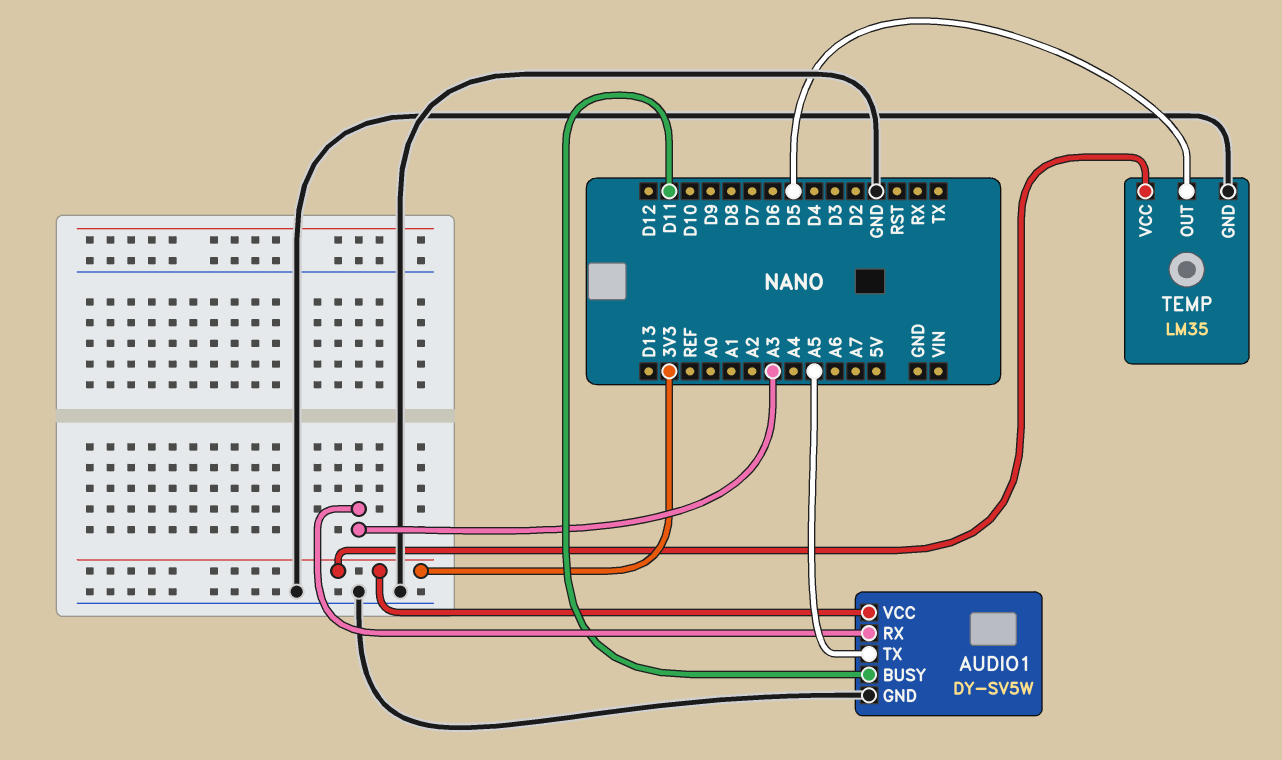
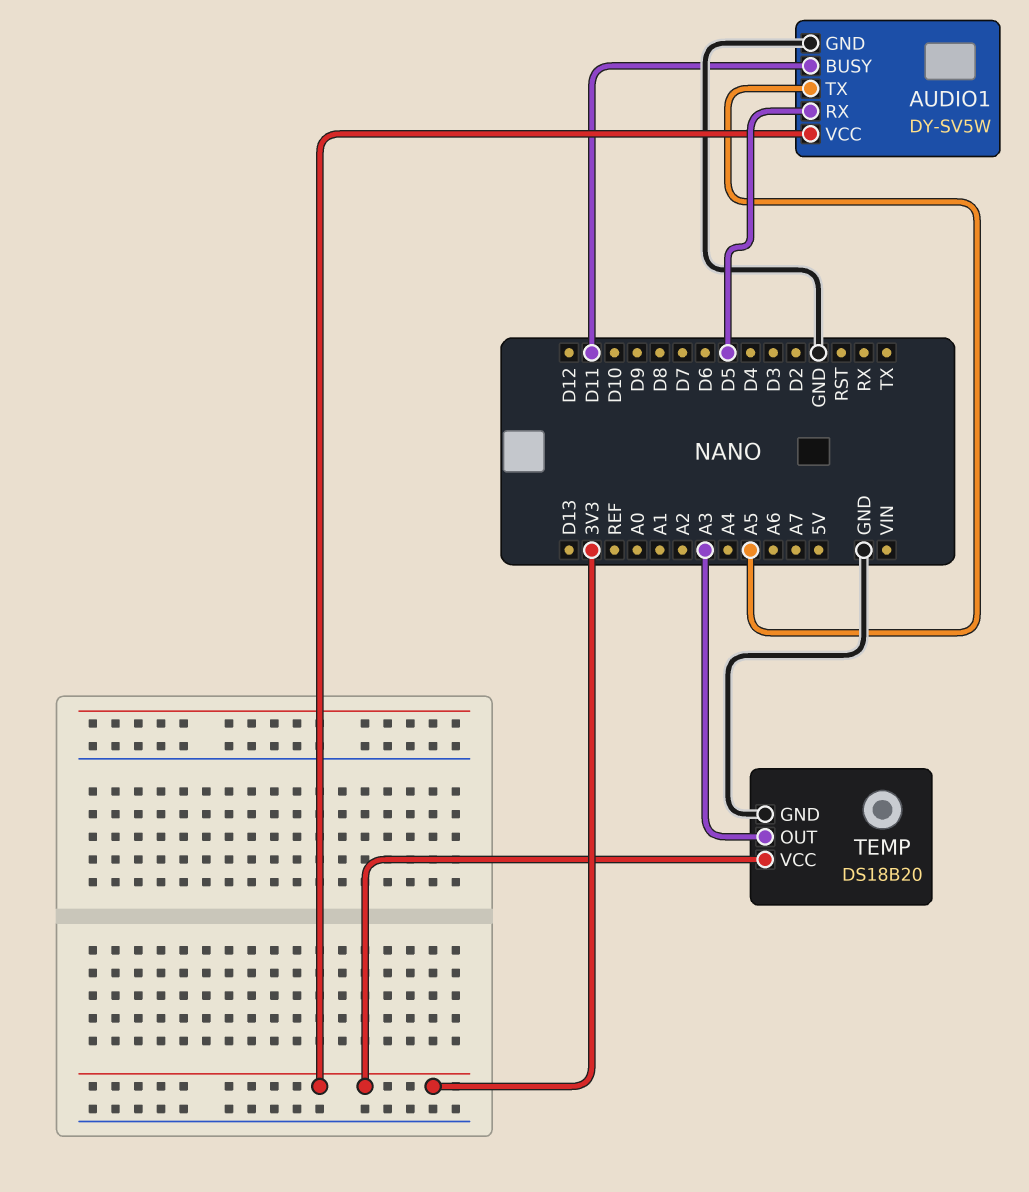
AUDIO1 pin RX: A3 -> D5
TEMP: LM35 -> DS18B20
TEMP pin OUT: D5 -> A3

